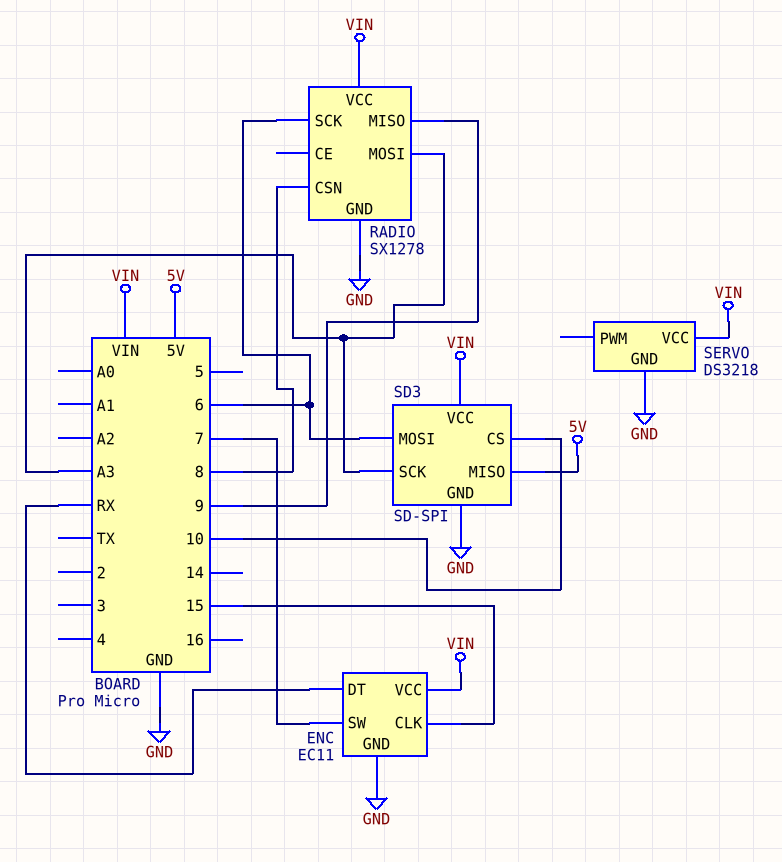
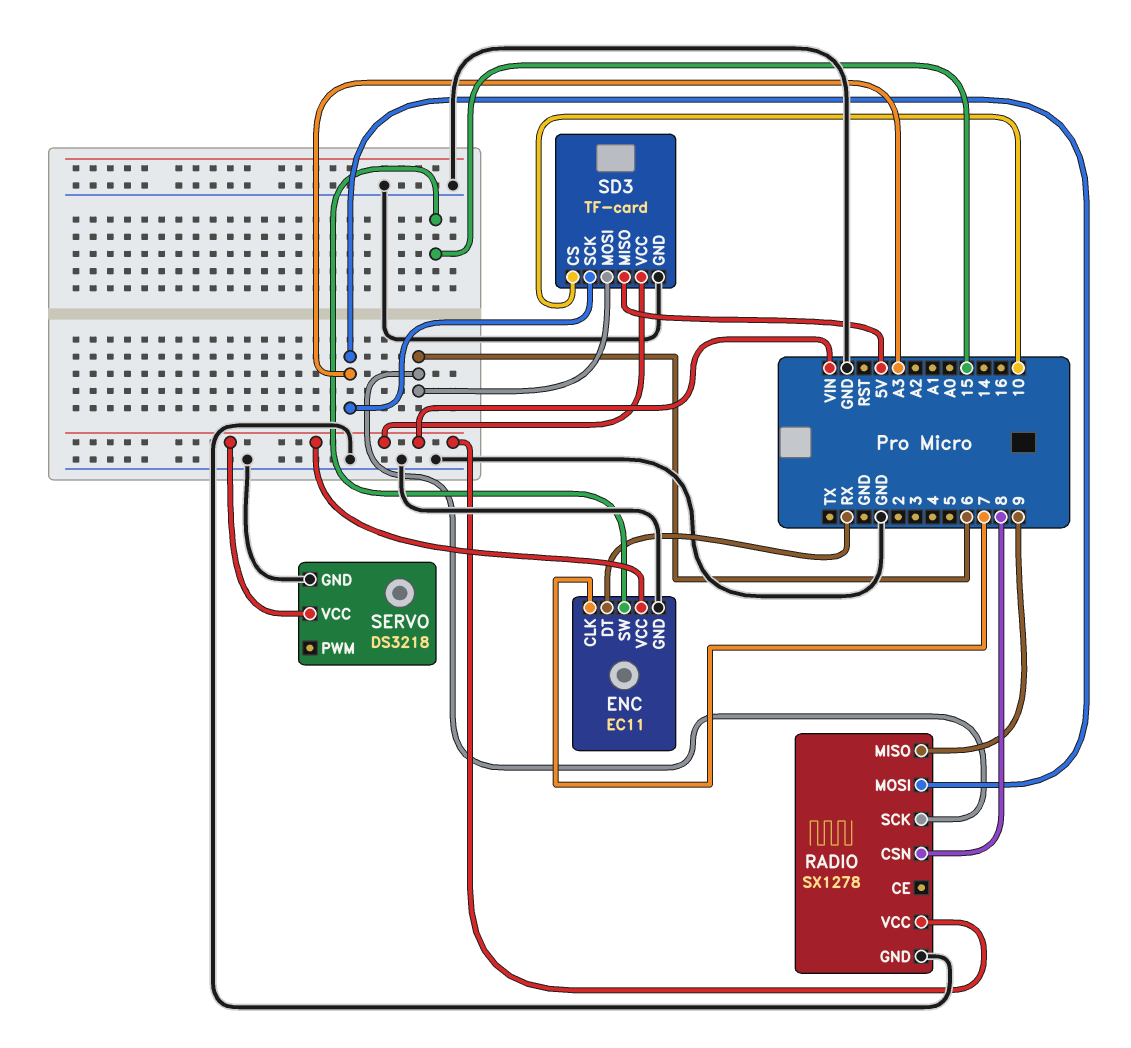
ENC pin CLK: 15 -> 7
ENC pin SW: 7 -> 15
SD3: SD-SPI -> TF-card

